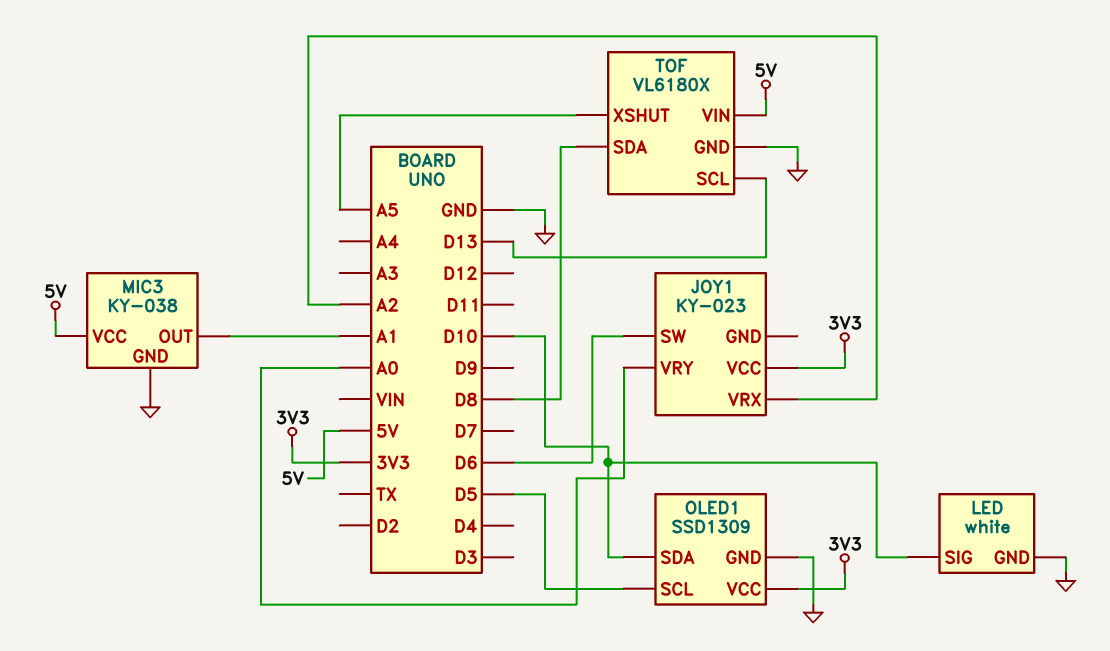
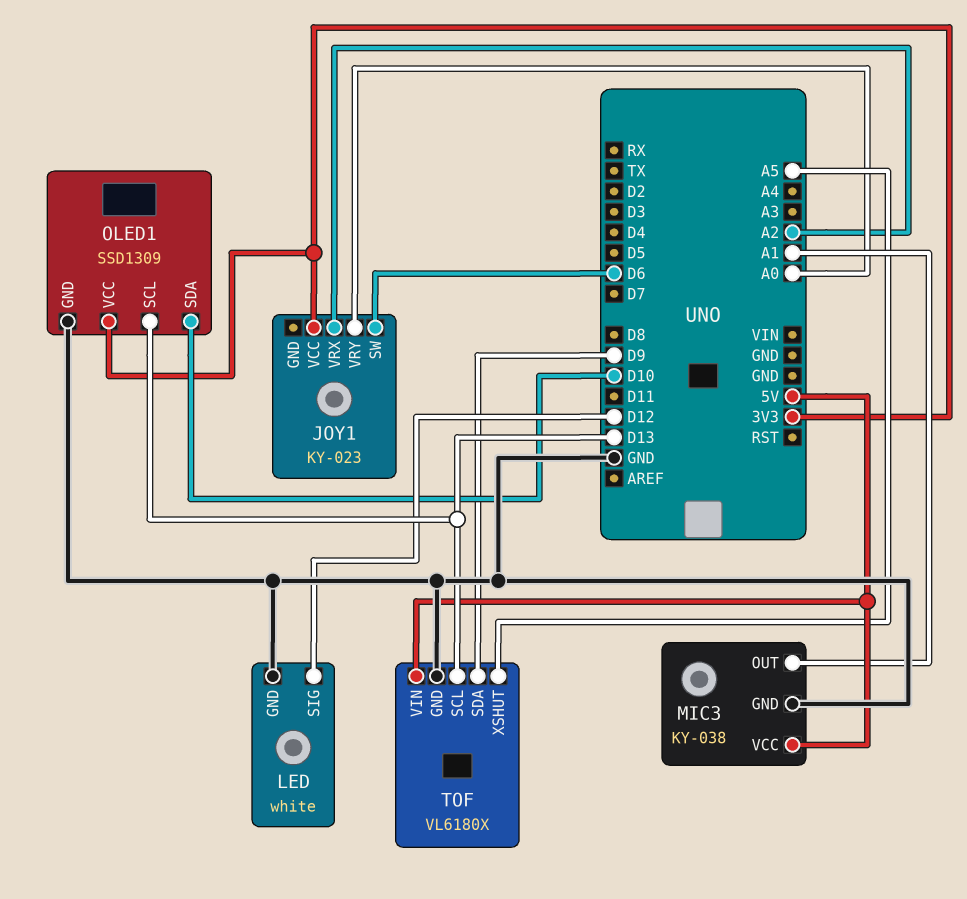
LED pin SIG: D10 -> D12
OLED1 pin SCL: D5 -> D13
TOF pin SDA: D8 -> D9

